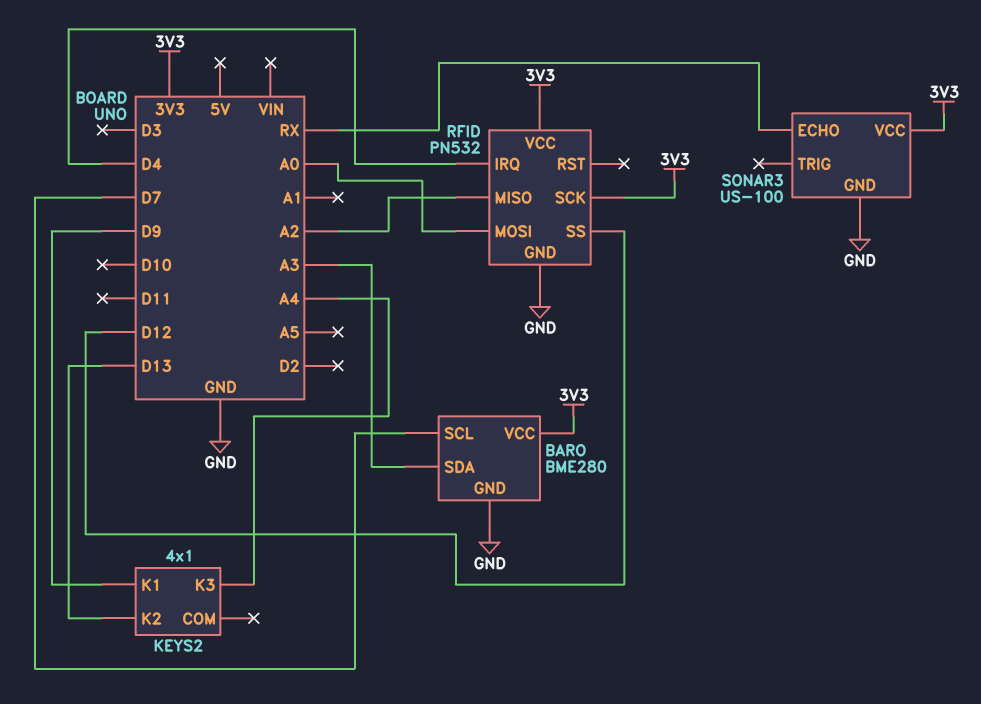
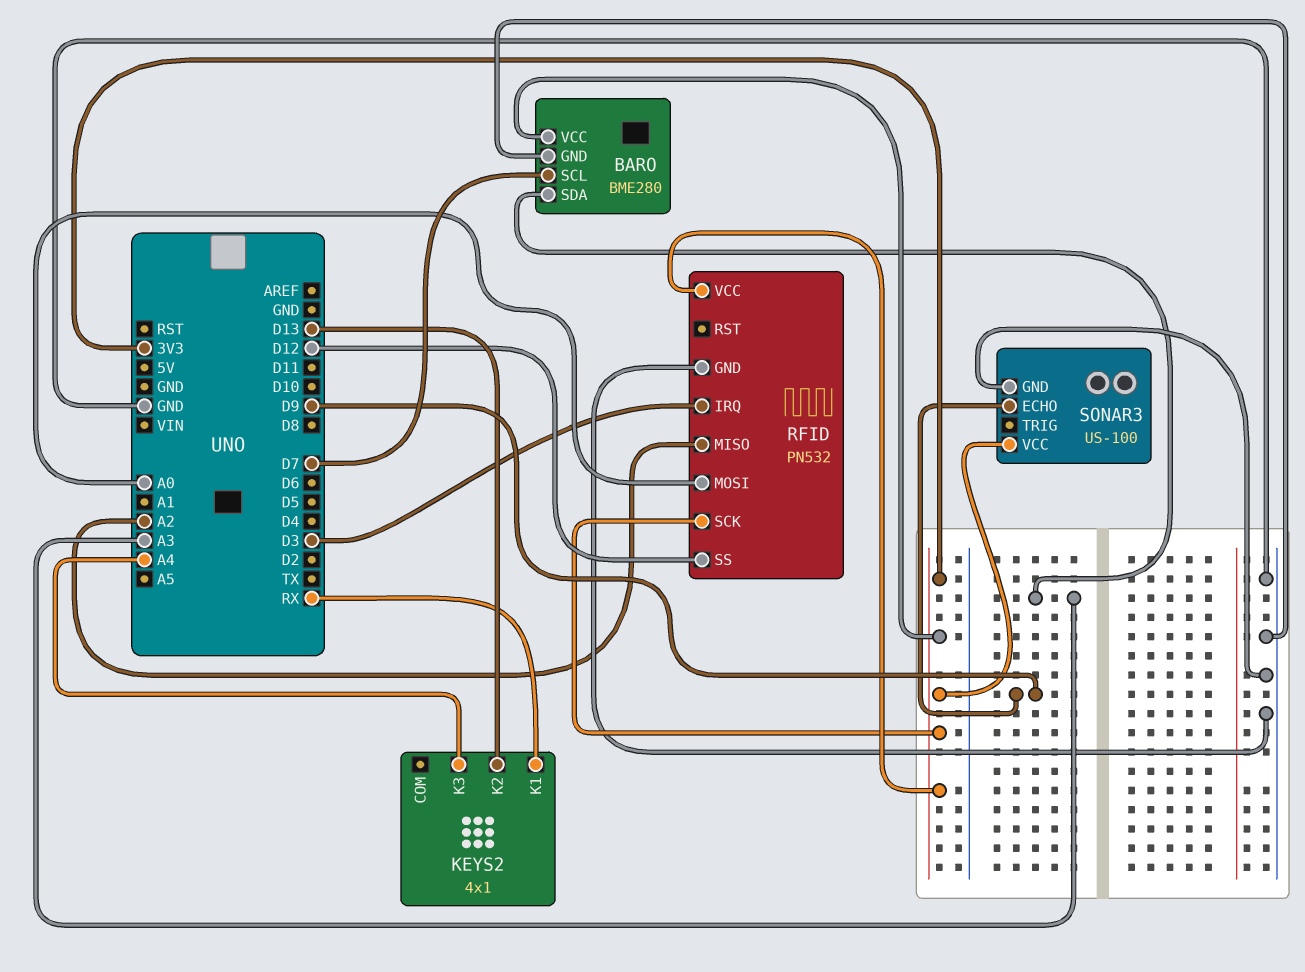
KEYS2 pin K1: D9 -> RX
RFID pin IRQ: D4 -> D3
SONAR3 pin ECHO: RX -> D9

